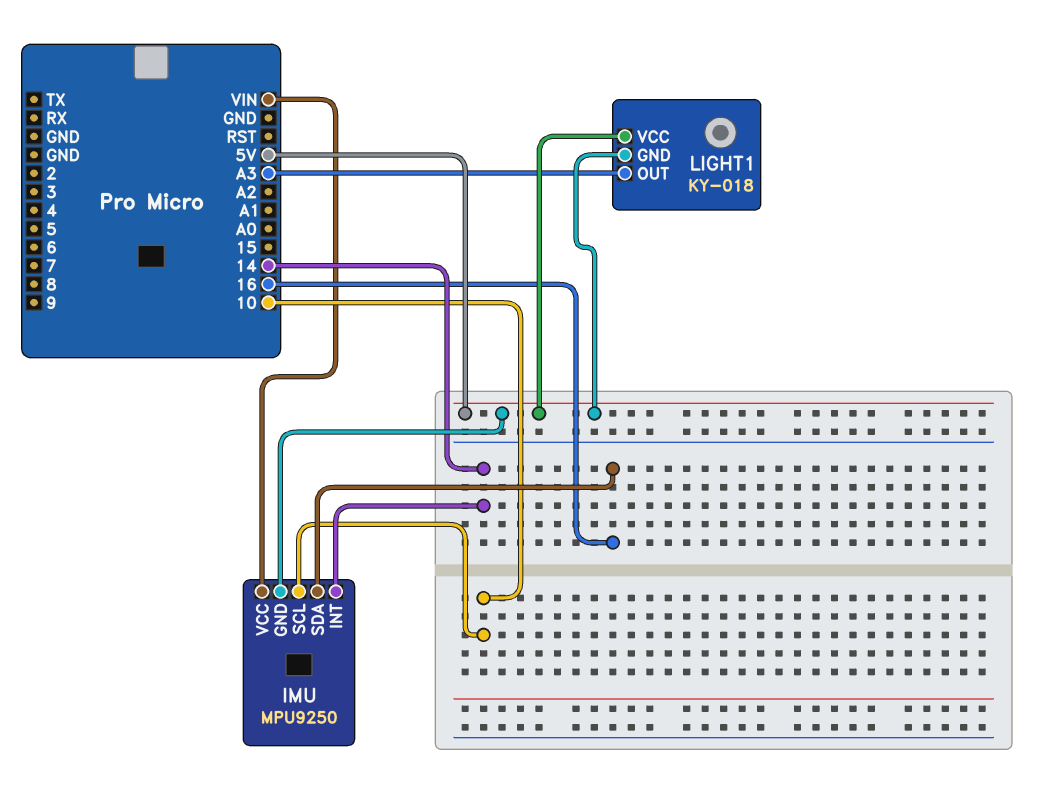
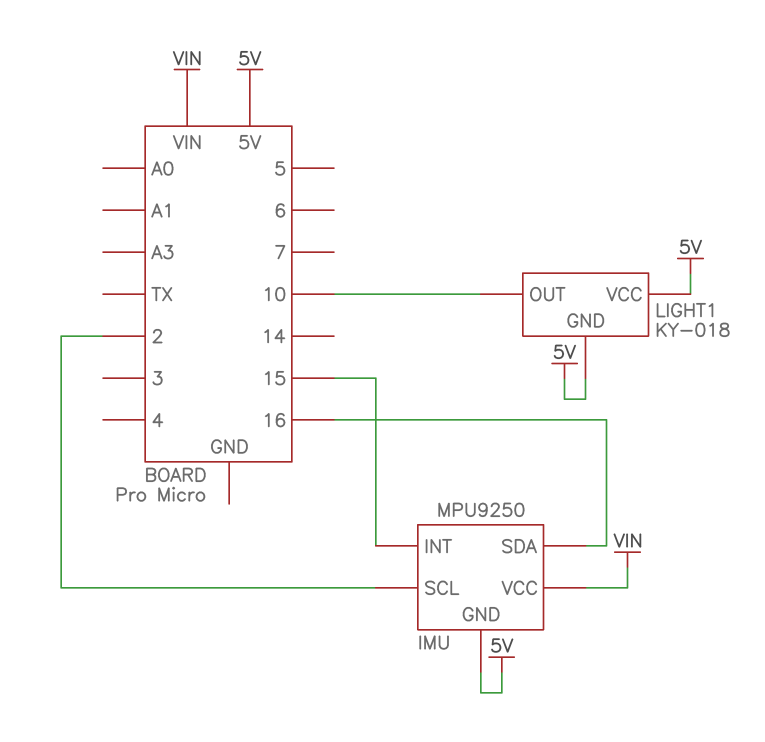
IMU pin INT: 14 -> 15
IMU pin SCL: 10 -> 2
LIGHT1 pin OUT: A3 -> 10

